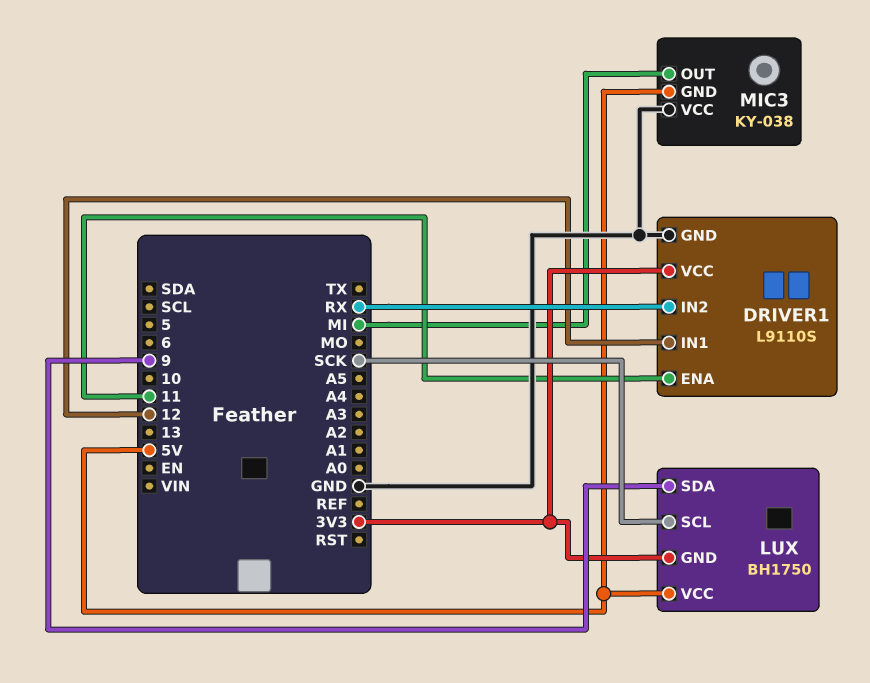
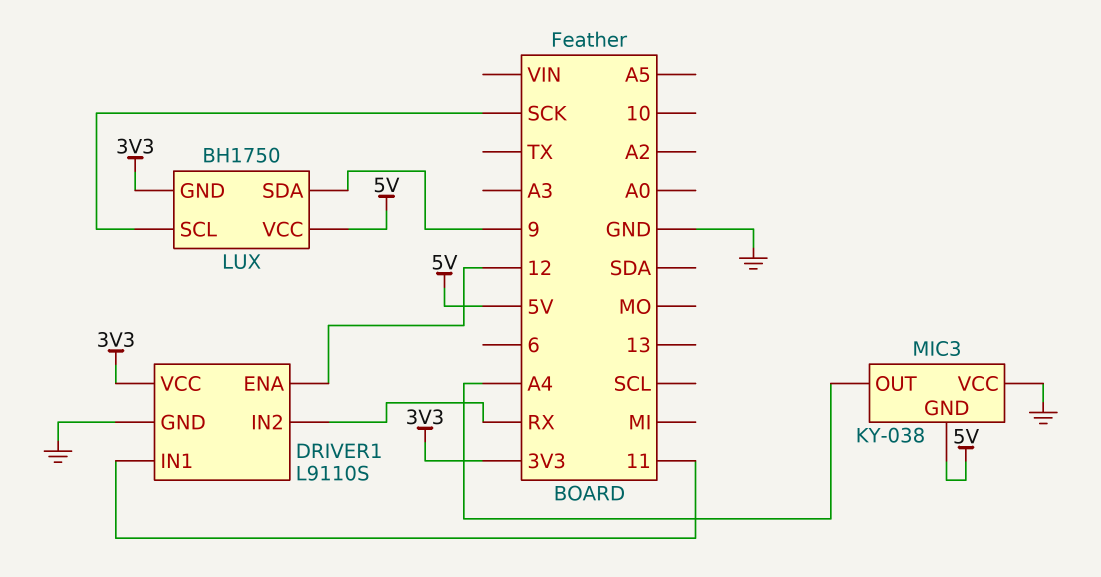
DRIVER1 pin ENA: 11 -> 12
DRIVER1 pin IN1: 12 -> 11
MIC3 pin OUT: MI -> A4

